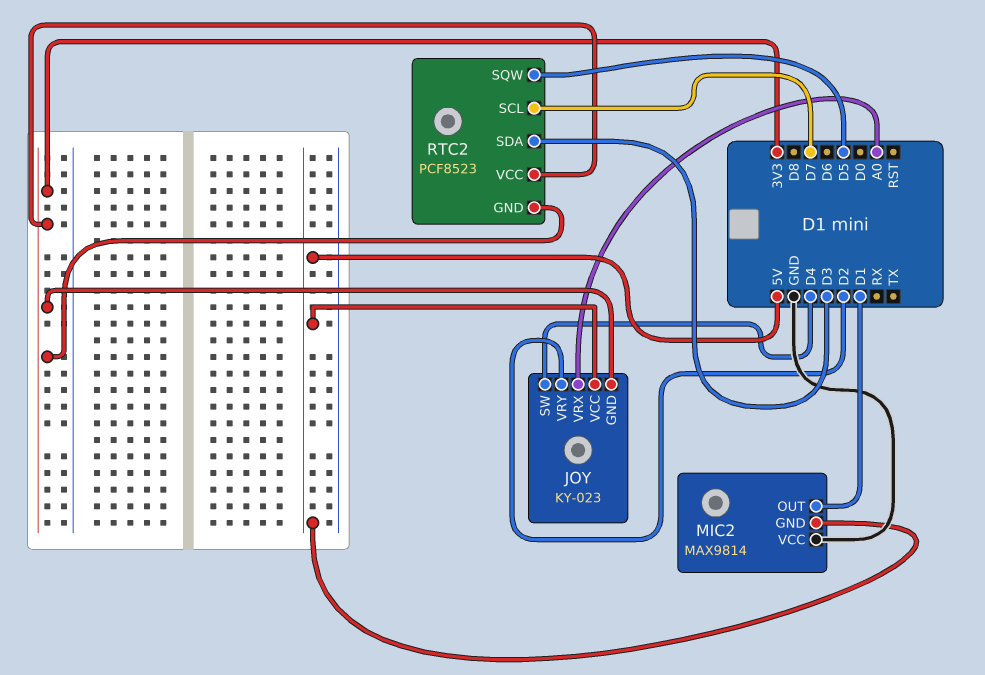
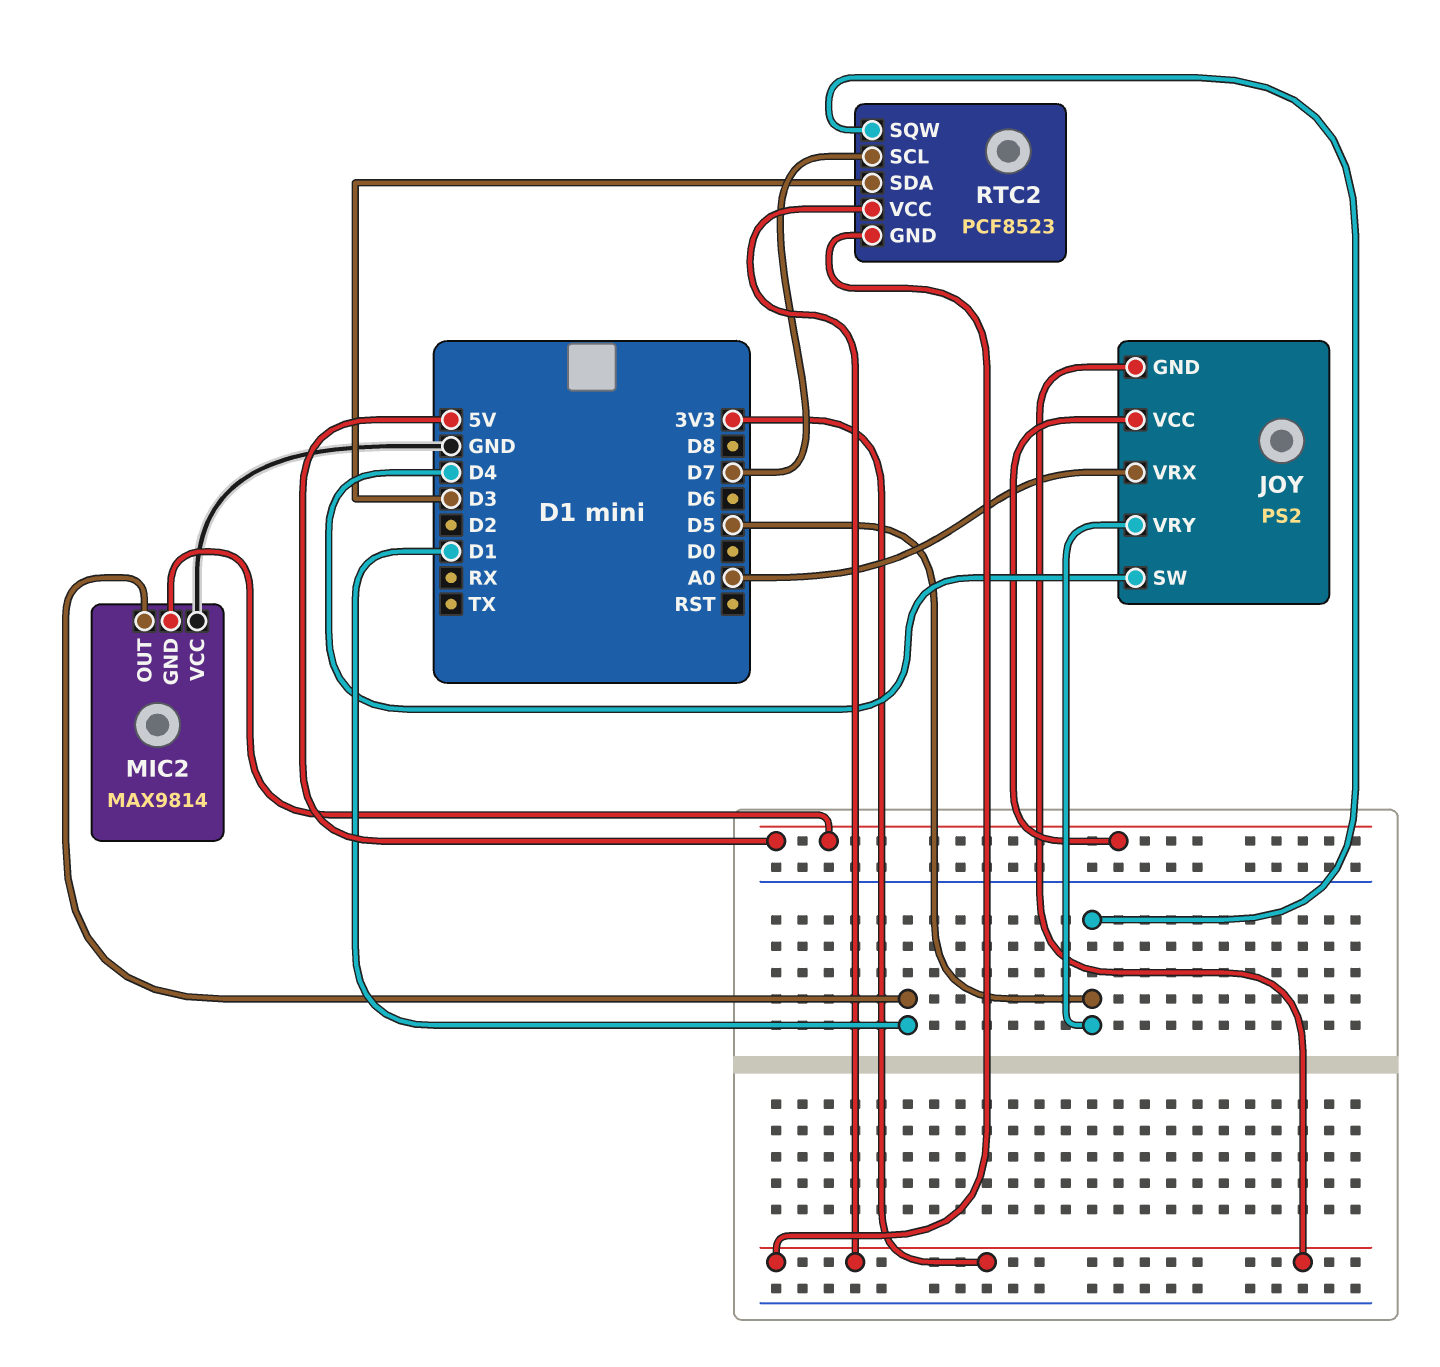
JOY: KY-023 -> PS2
JOY pin VRY: D2 -> D5

